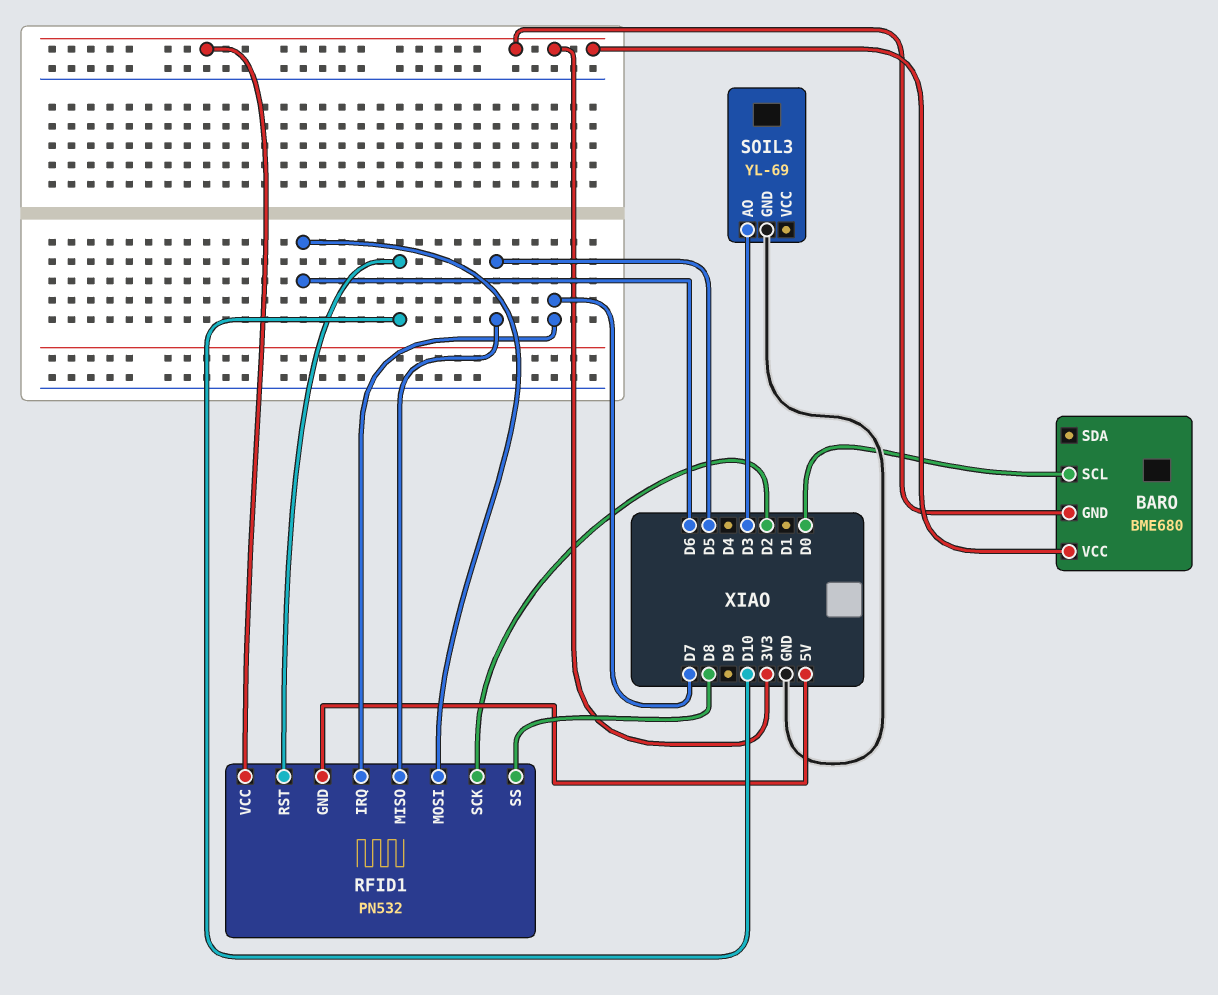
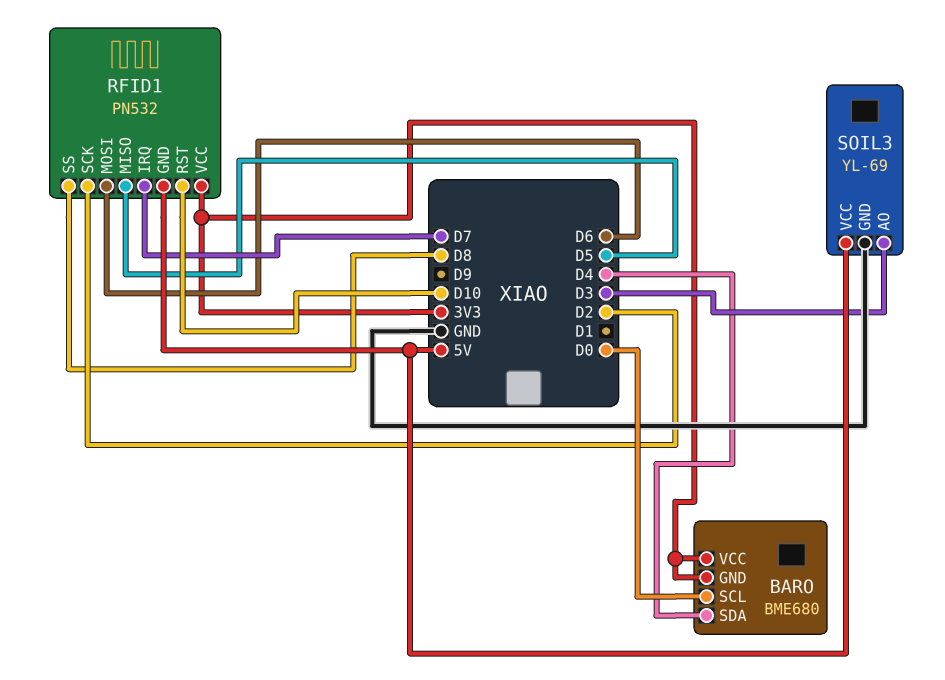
BARO pin SDA: none -> D4
SOIL3 pin VCC: none -> 5V

